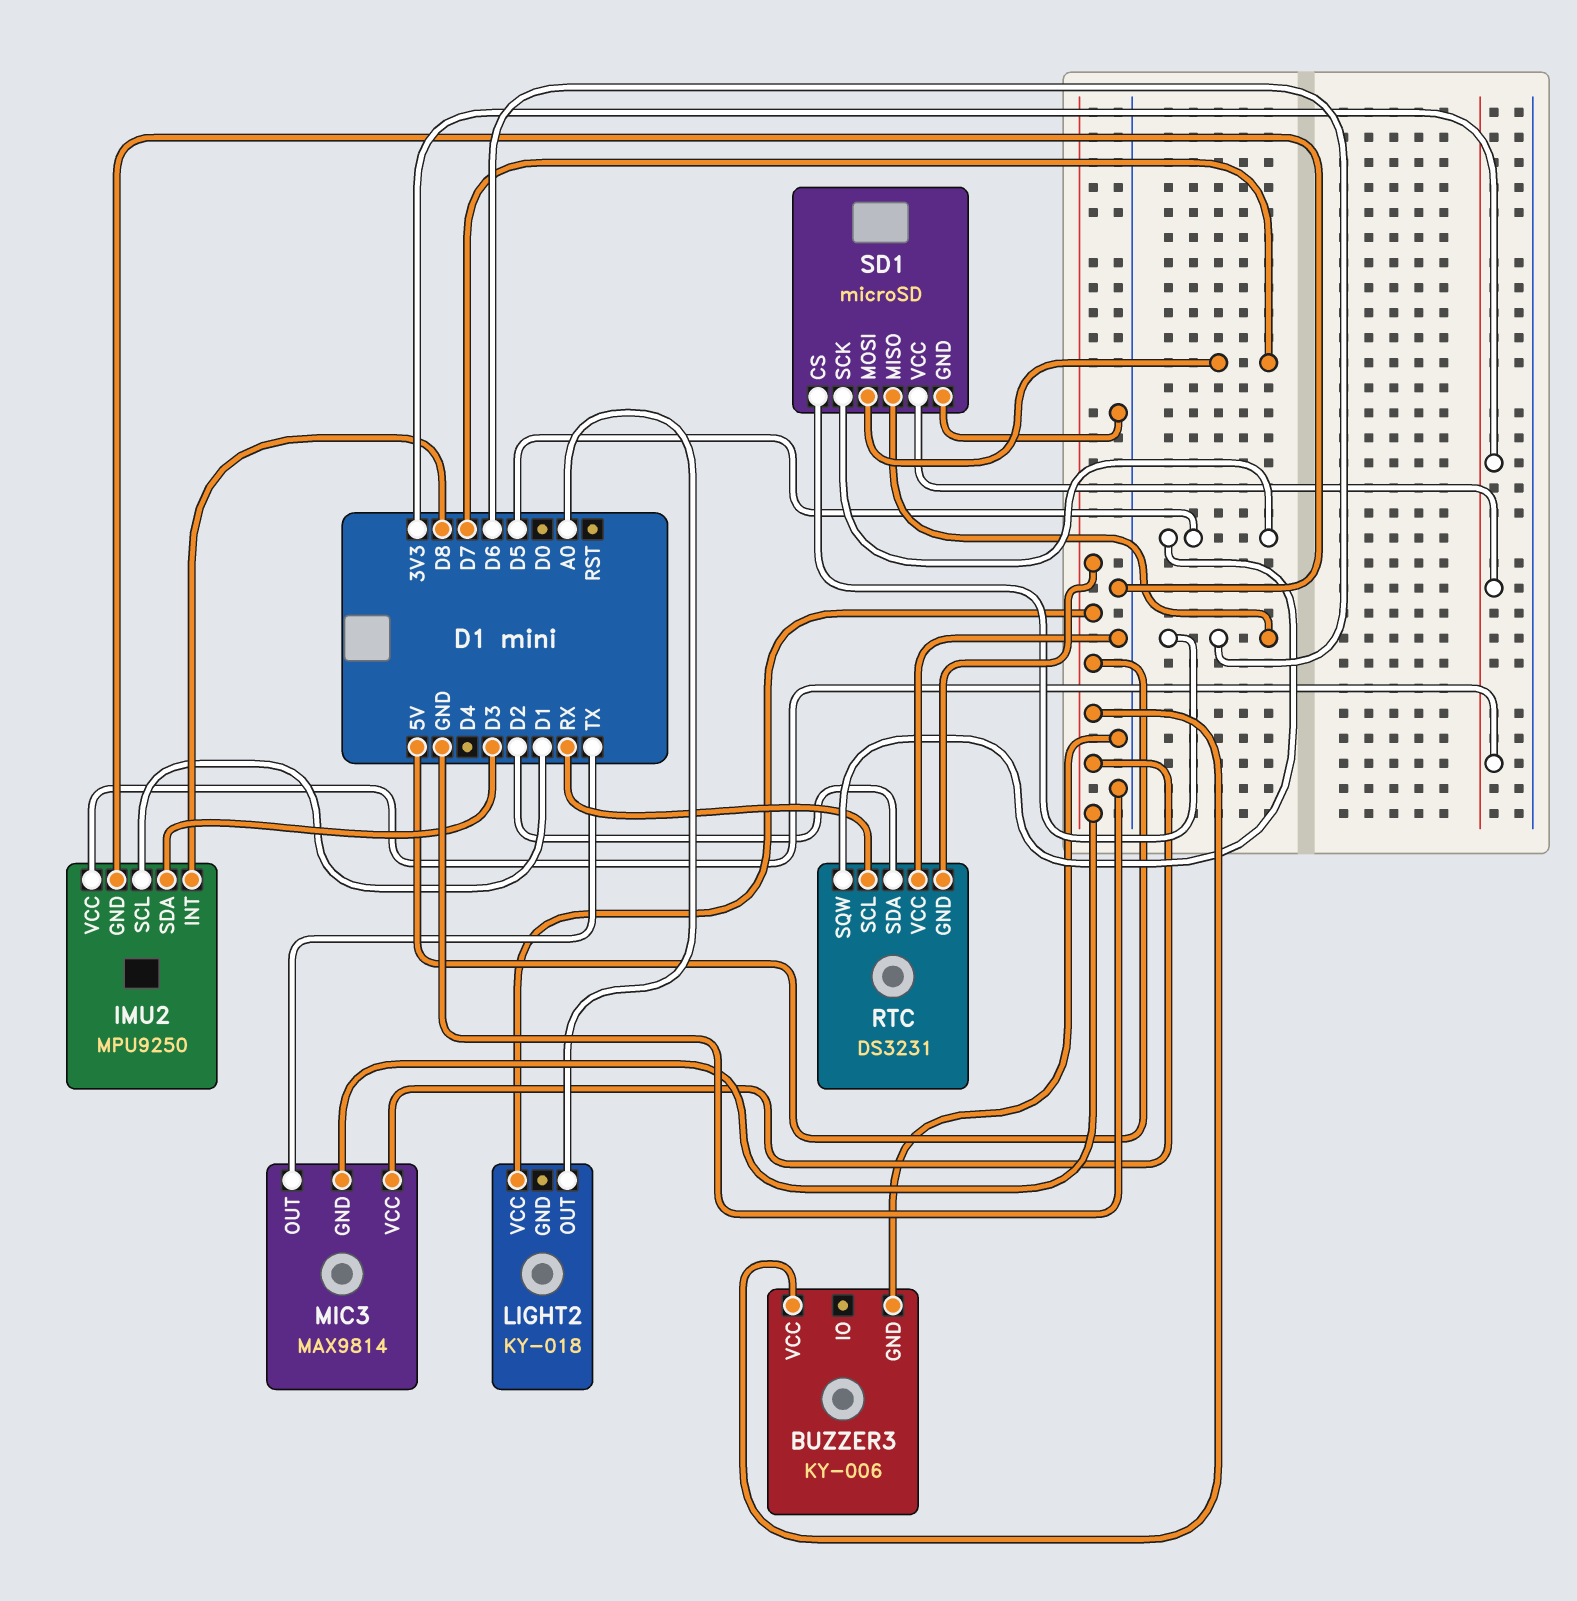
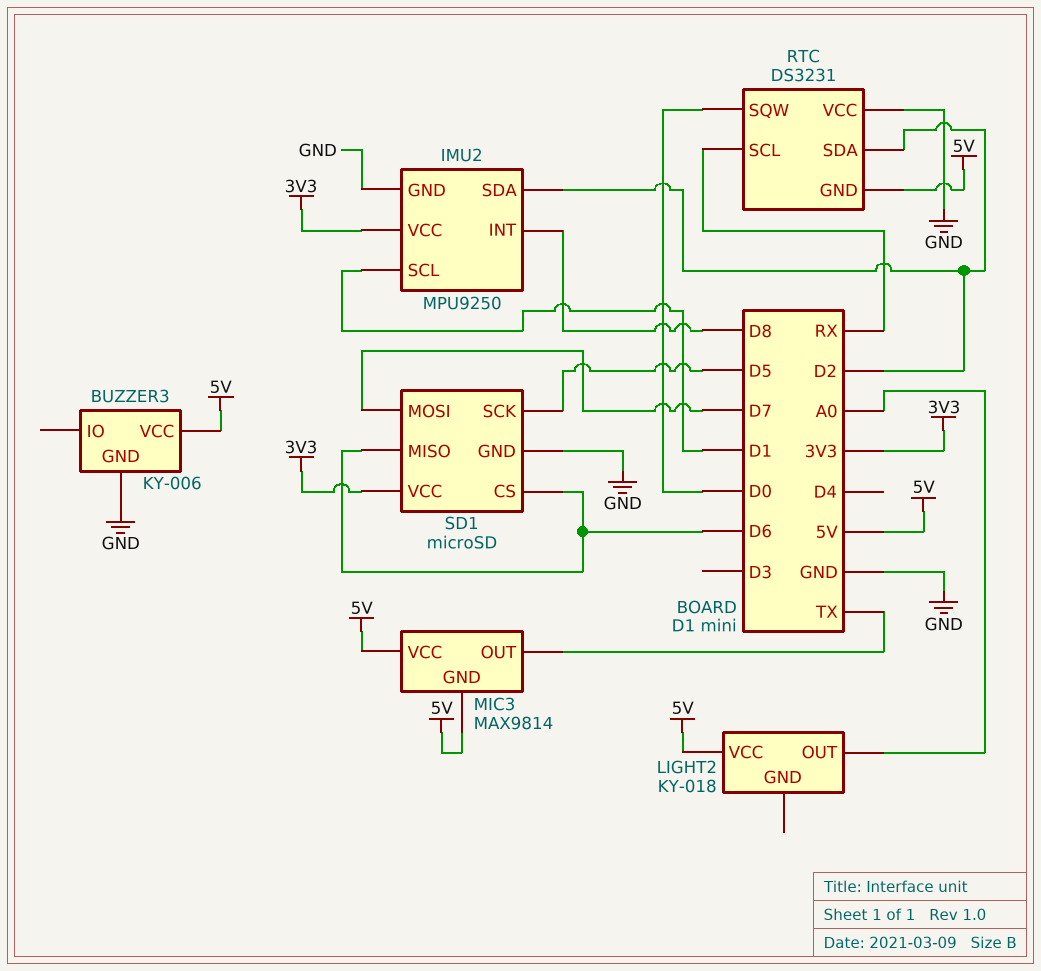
IMU2 pin SDA: D3 -> D2
RTC pin SQW: D5 -> D0

